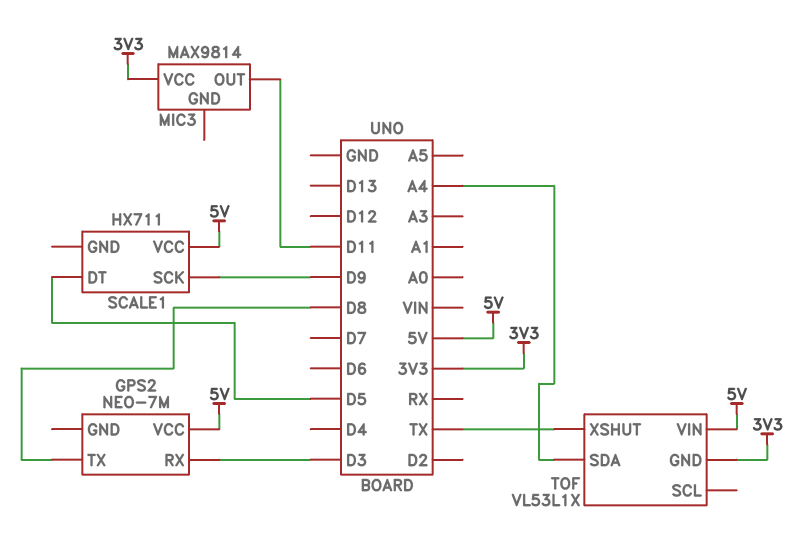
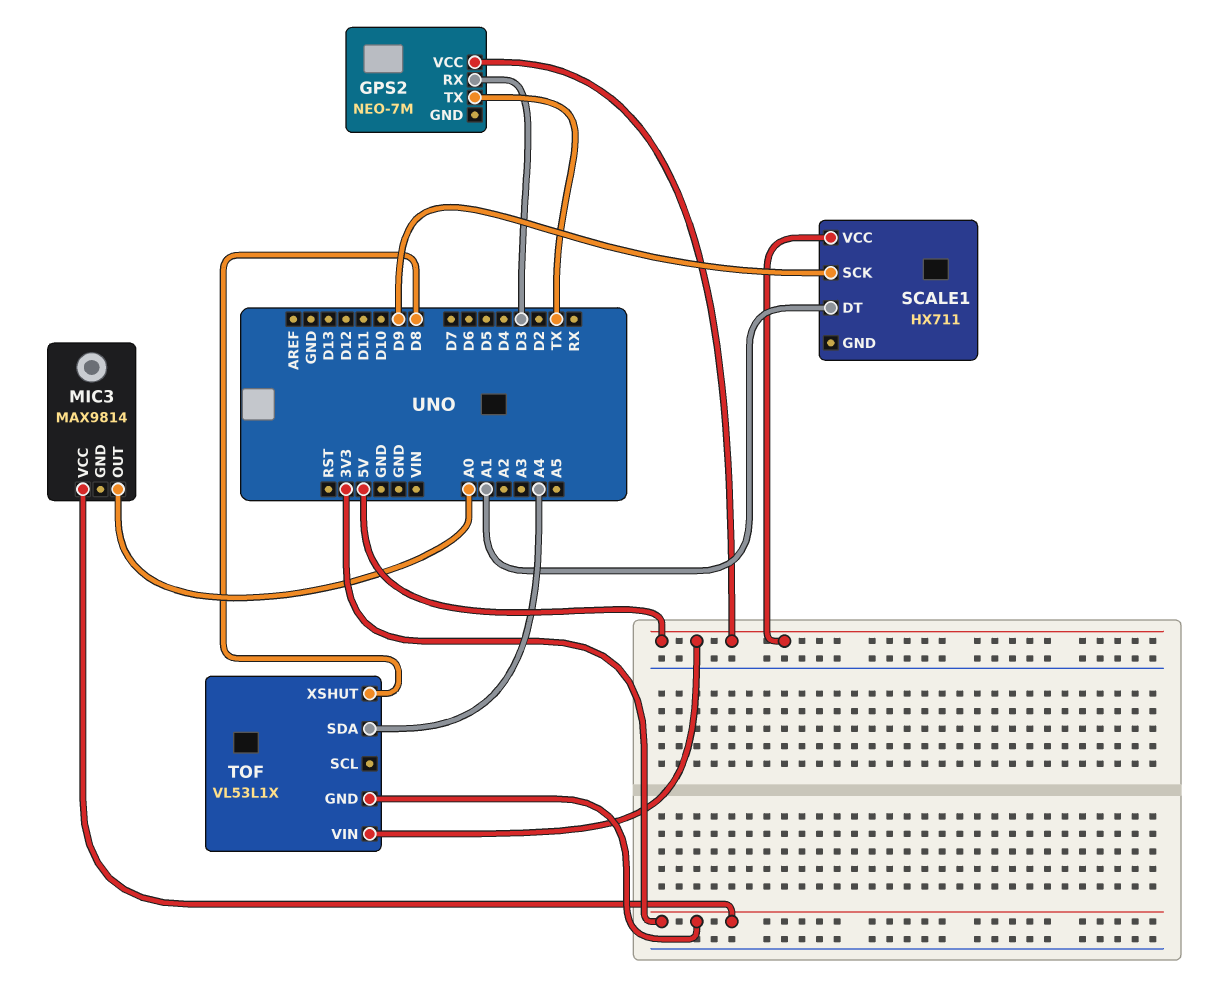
GPS2 pin TX: D8 -> TX
MIC3 pin OUT: D11 -> A0
SCALE1 pin DT: D5 -> A1
TOF pin XSHUT: TX -> D8

